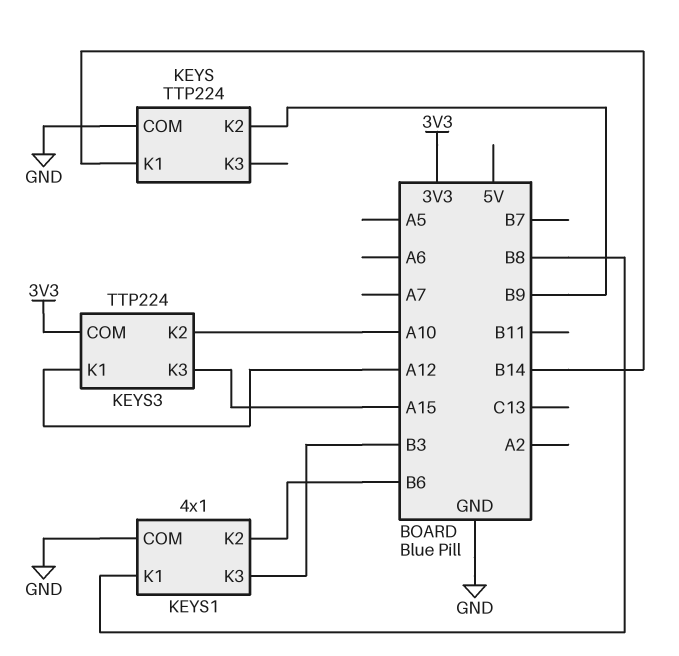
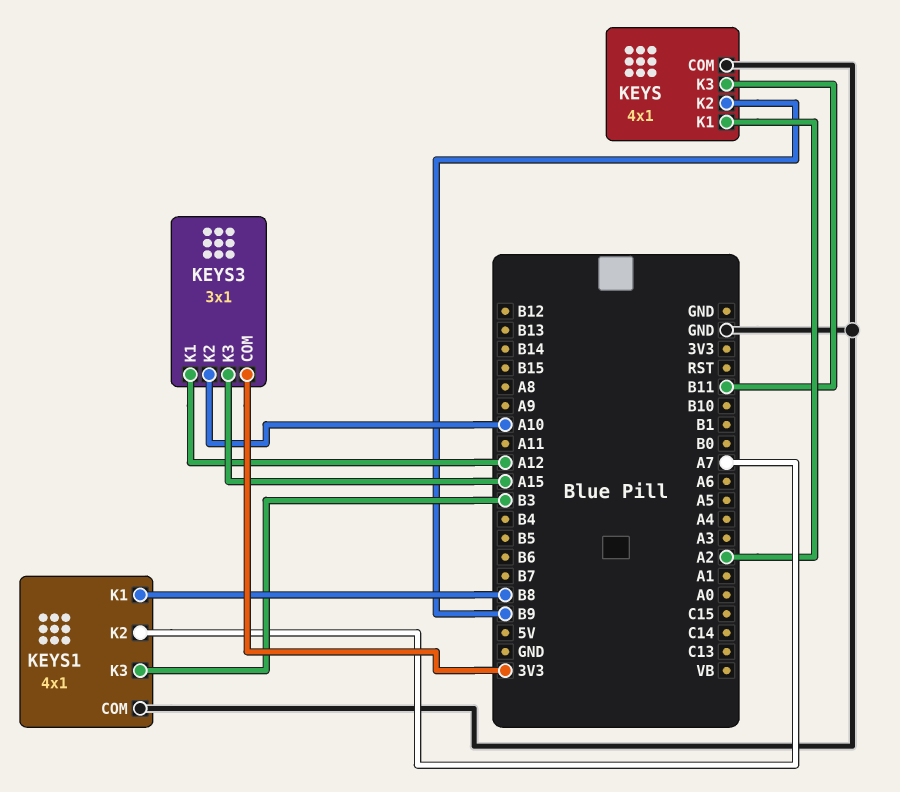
KEYS: TTP224 -> 4x1
KEYS pin K1: B14 -> A2
KEYS pin K3: none -> B11
KEYS1 pin K2: B6 -> A7
KEYS3: TTP224 -> 3x1

